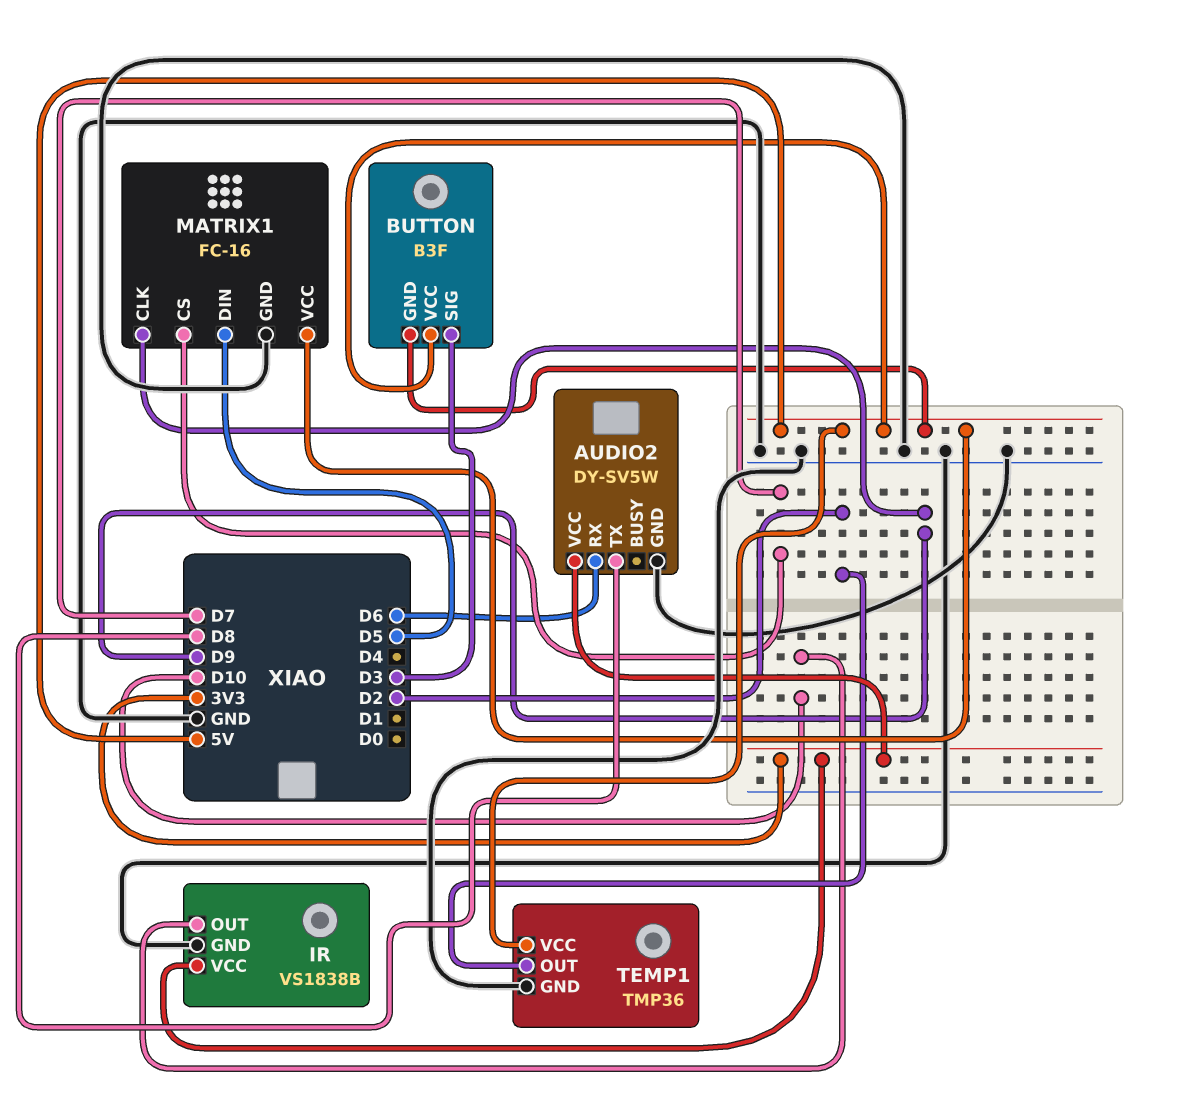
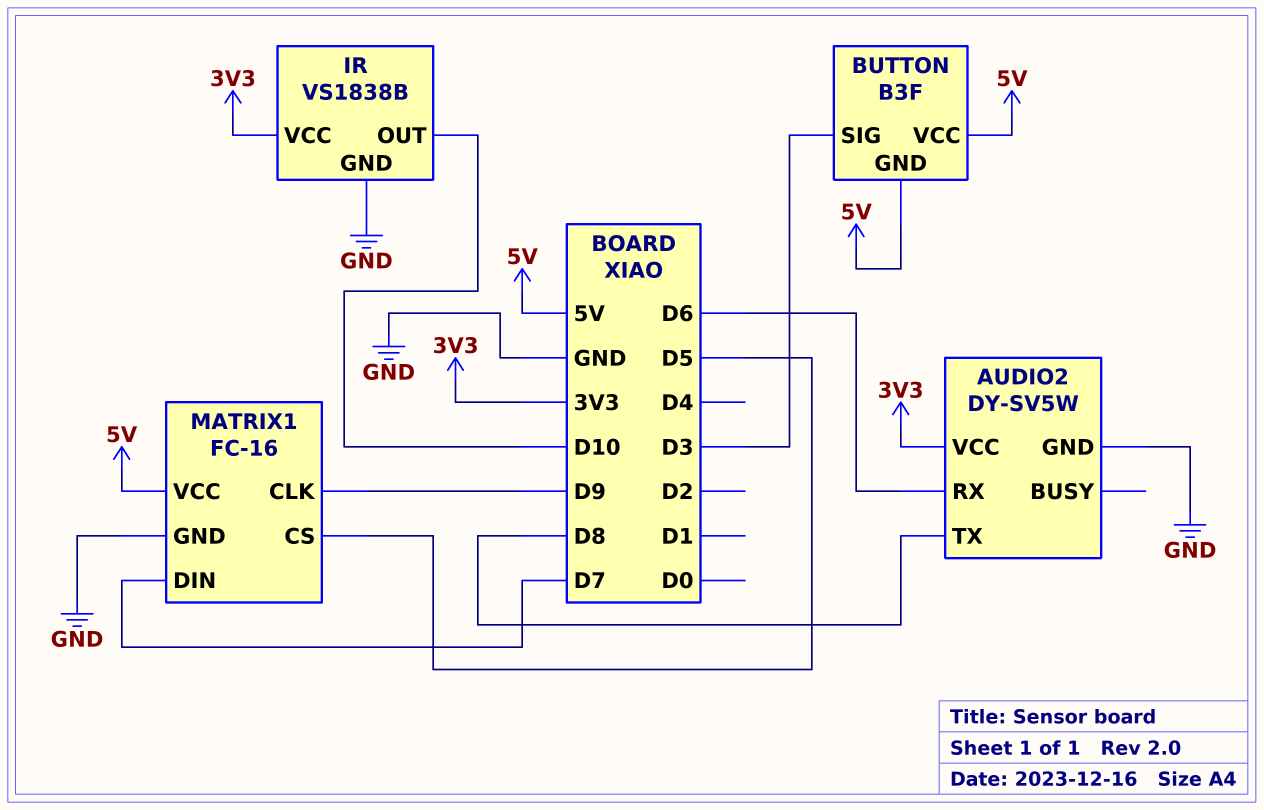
MATRIX1 pin CS: D7 -> D5
MATRIX1 pin DIN: D5 -> D7
TEMP1: TMP36 -> none
TEMP1 pin GND: GND -> none
TEMP1 pin OUT: D2 -> none
TEMP1 pin VCC: 5V -> none

